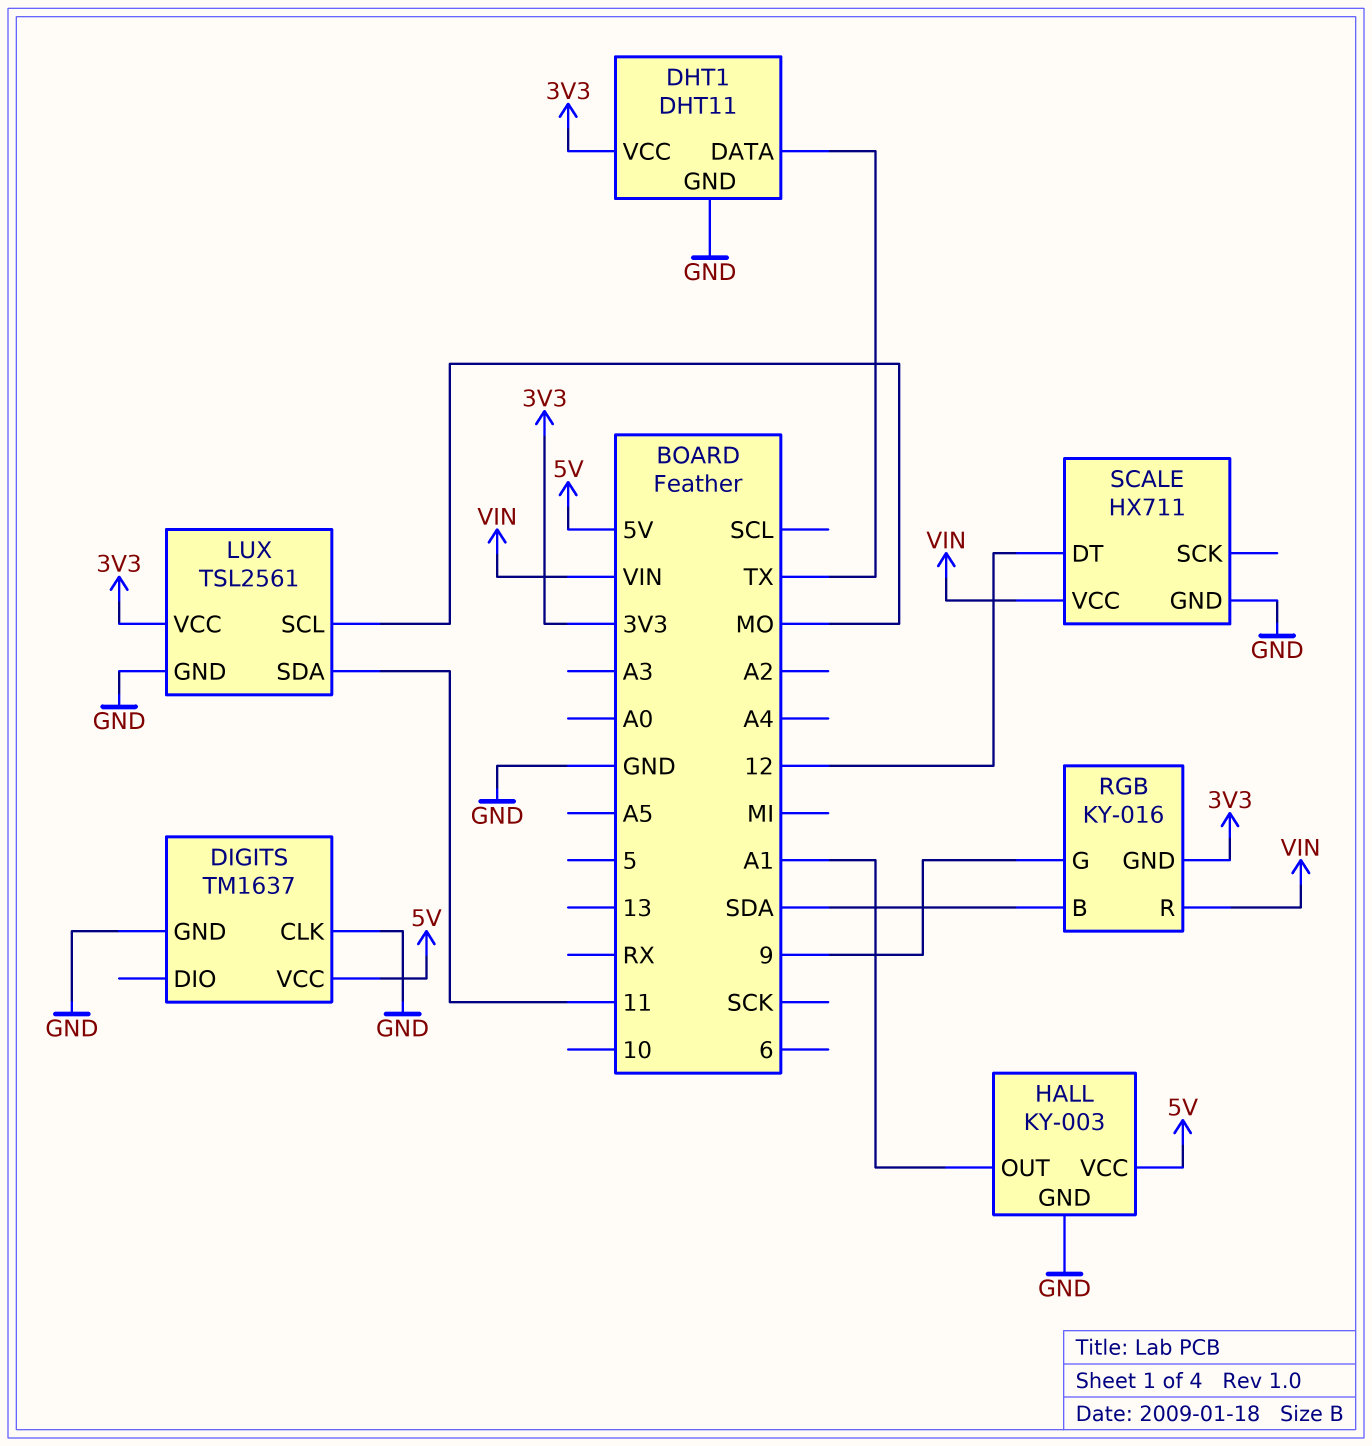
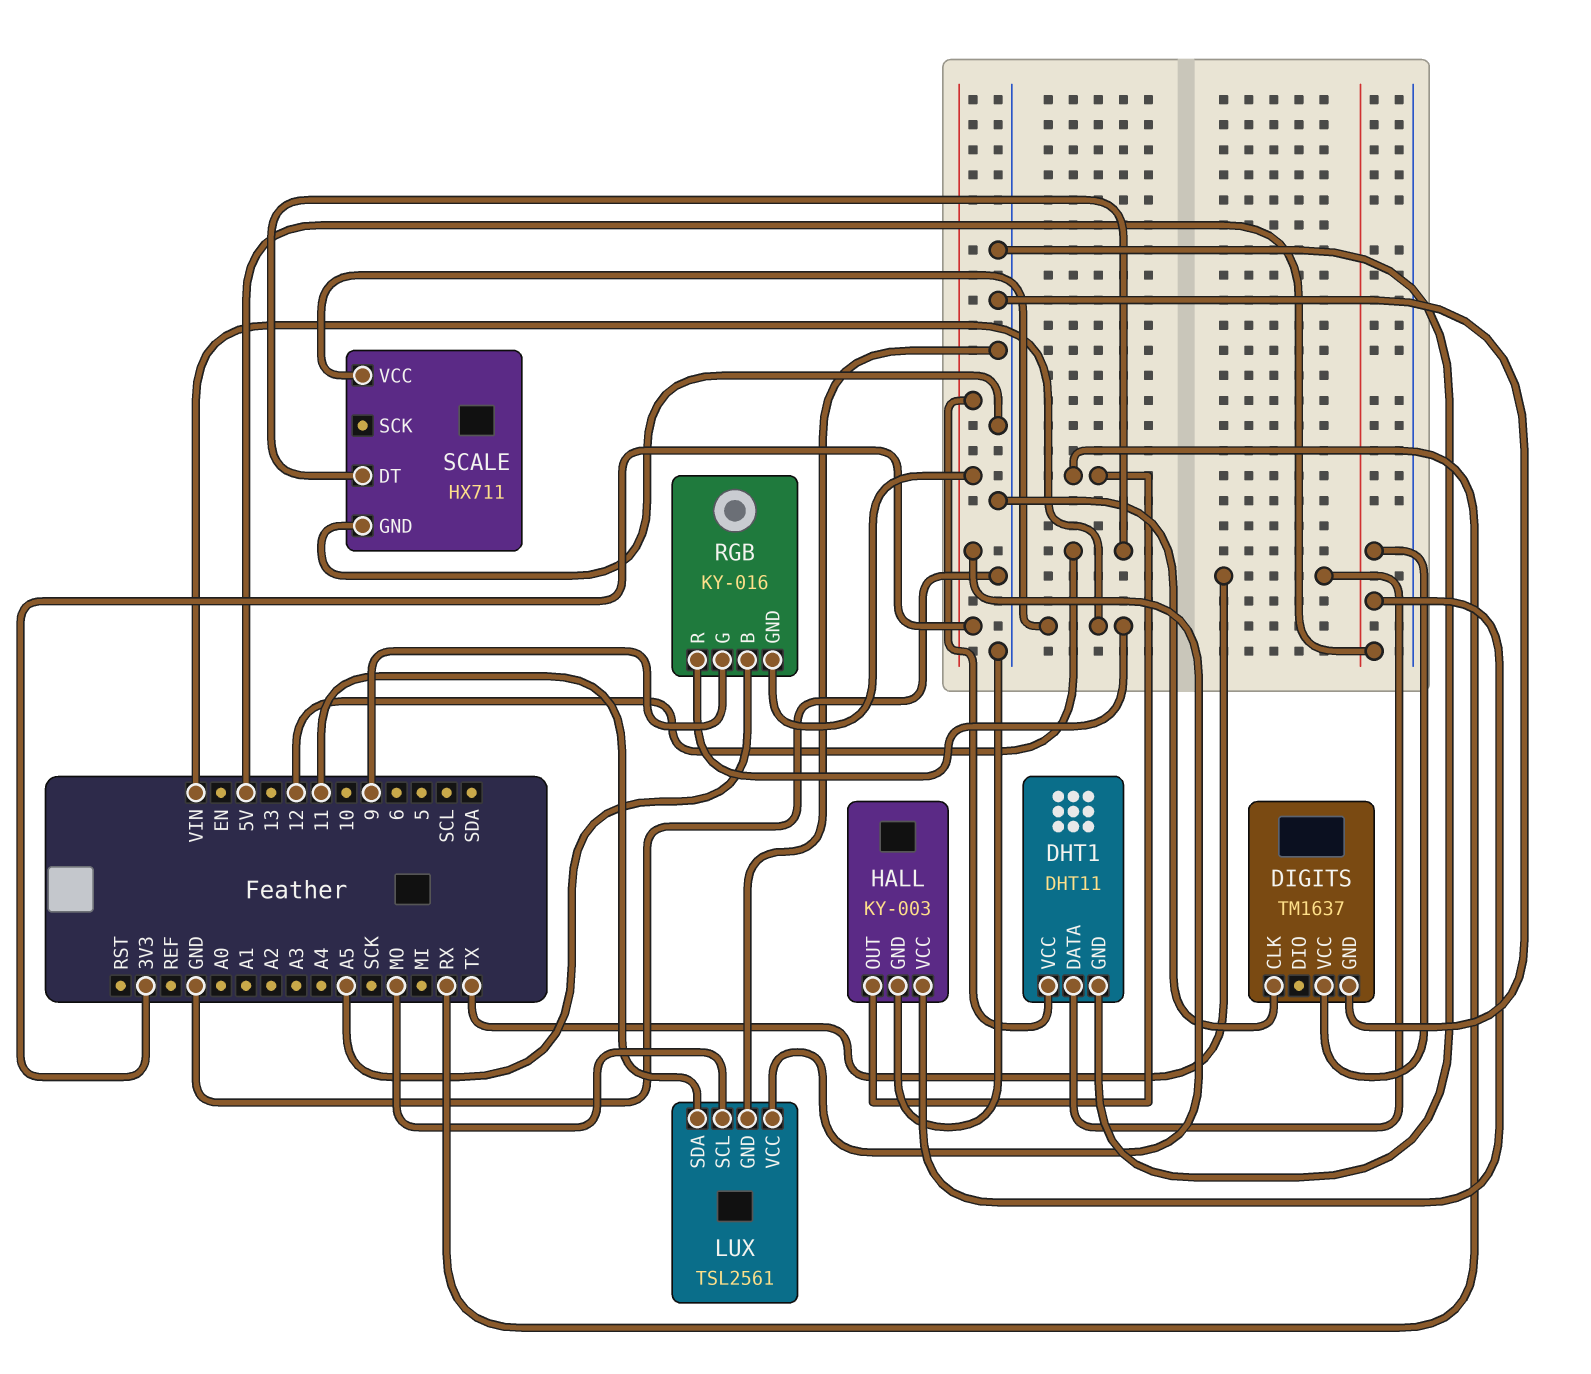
HALL pin OUT: A1 -> RX
RGB pin B: SDA -> A5

